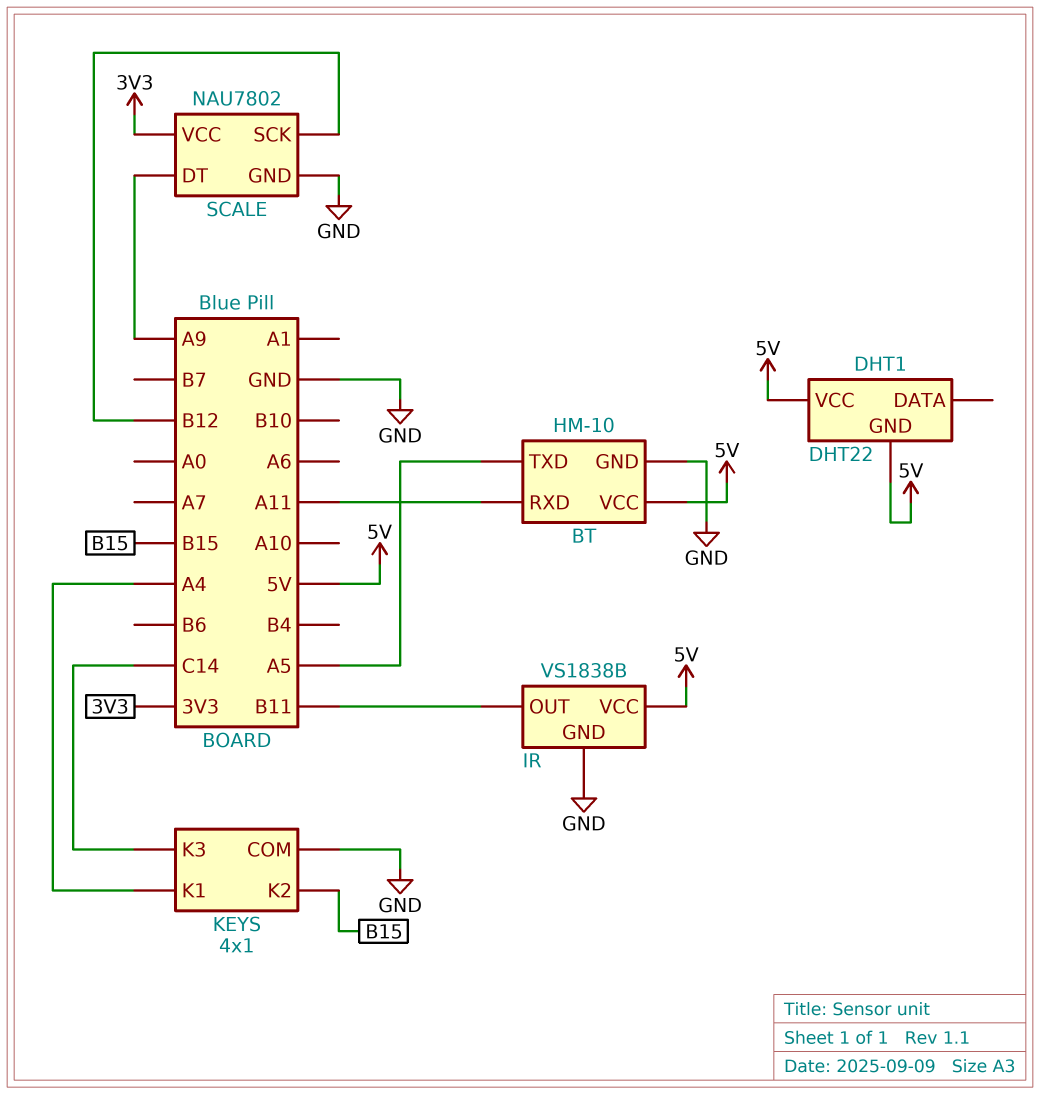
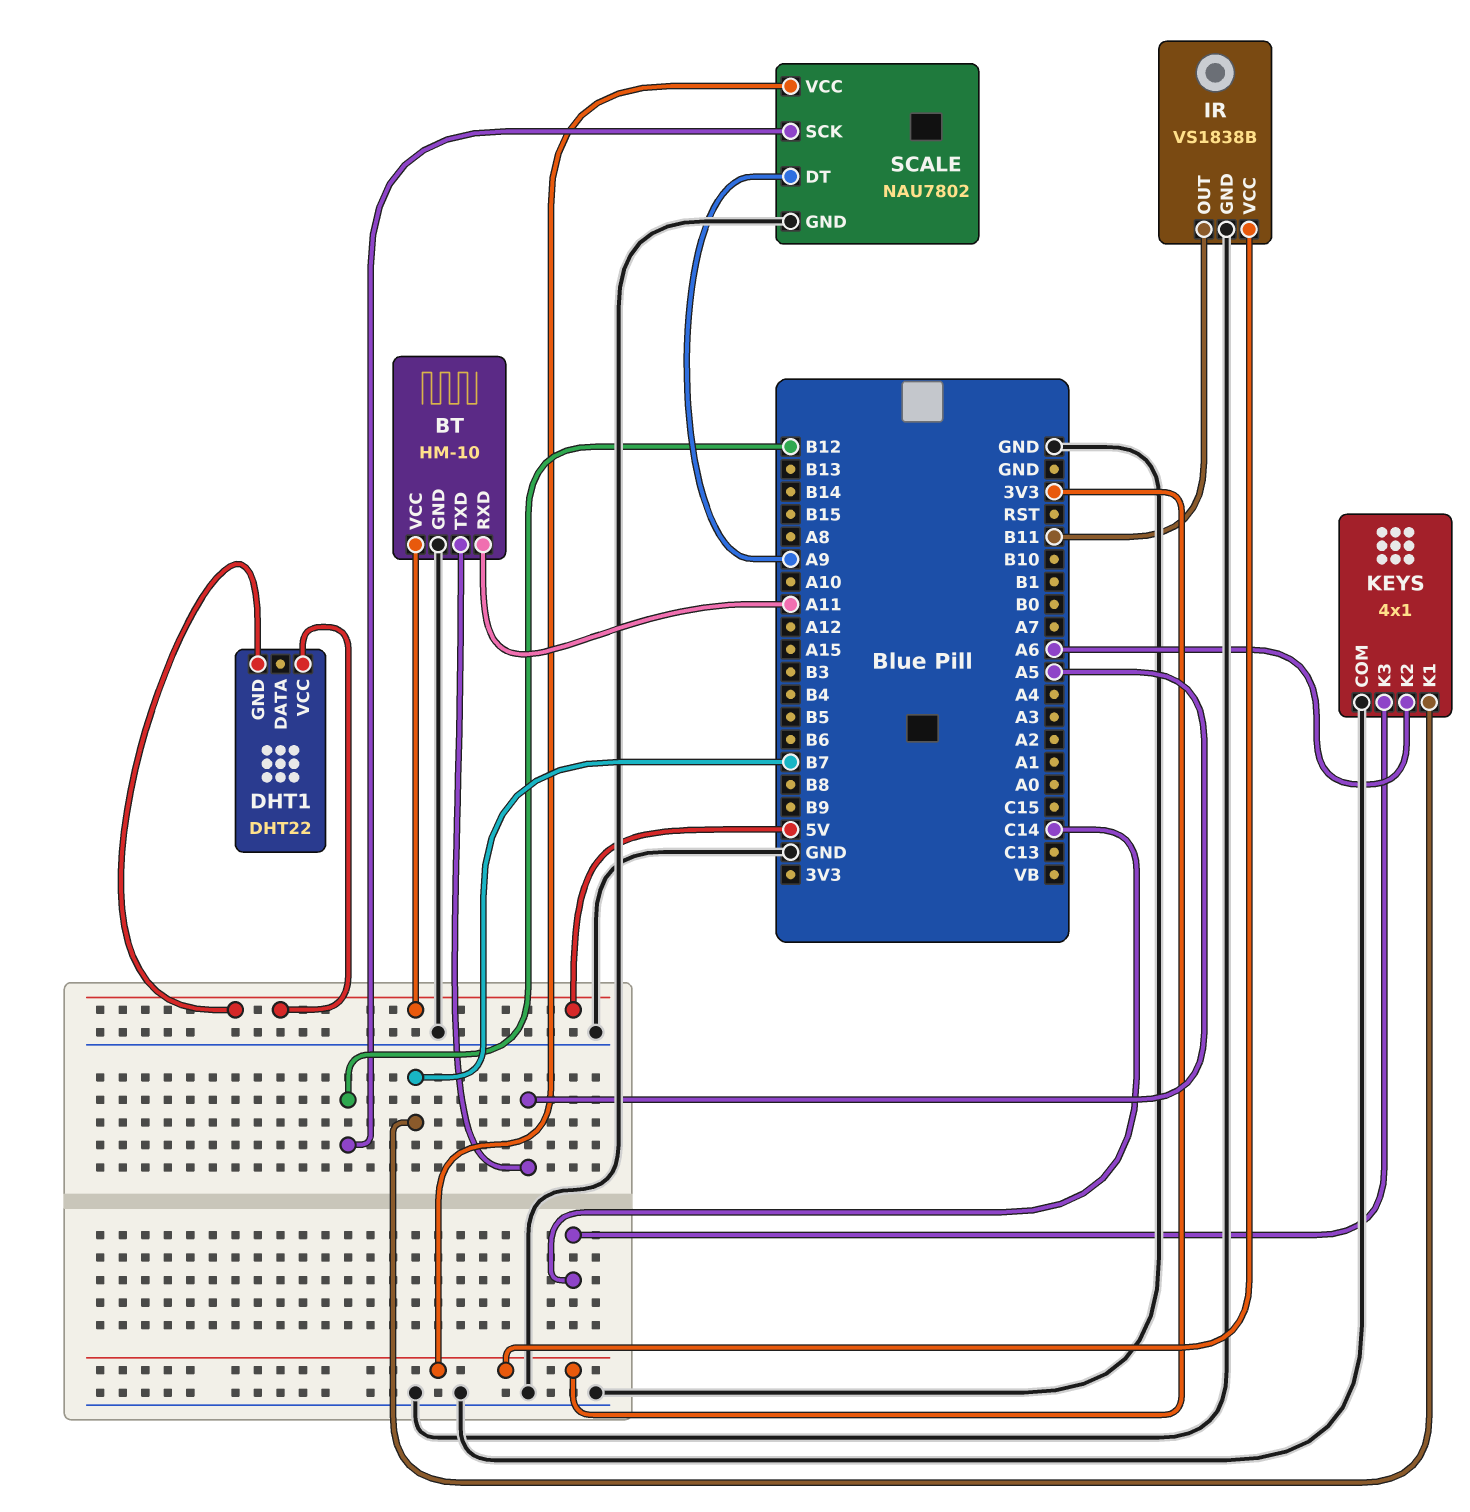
IR pin VCC: 5V -> 3V3
KEYS pin K1: A4 -> B7
KEYS pin K2: B15 -> A6

